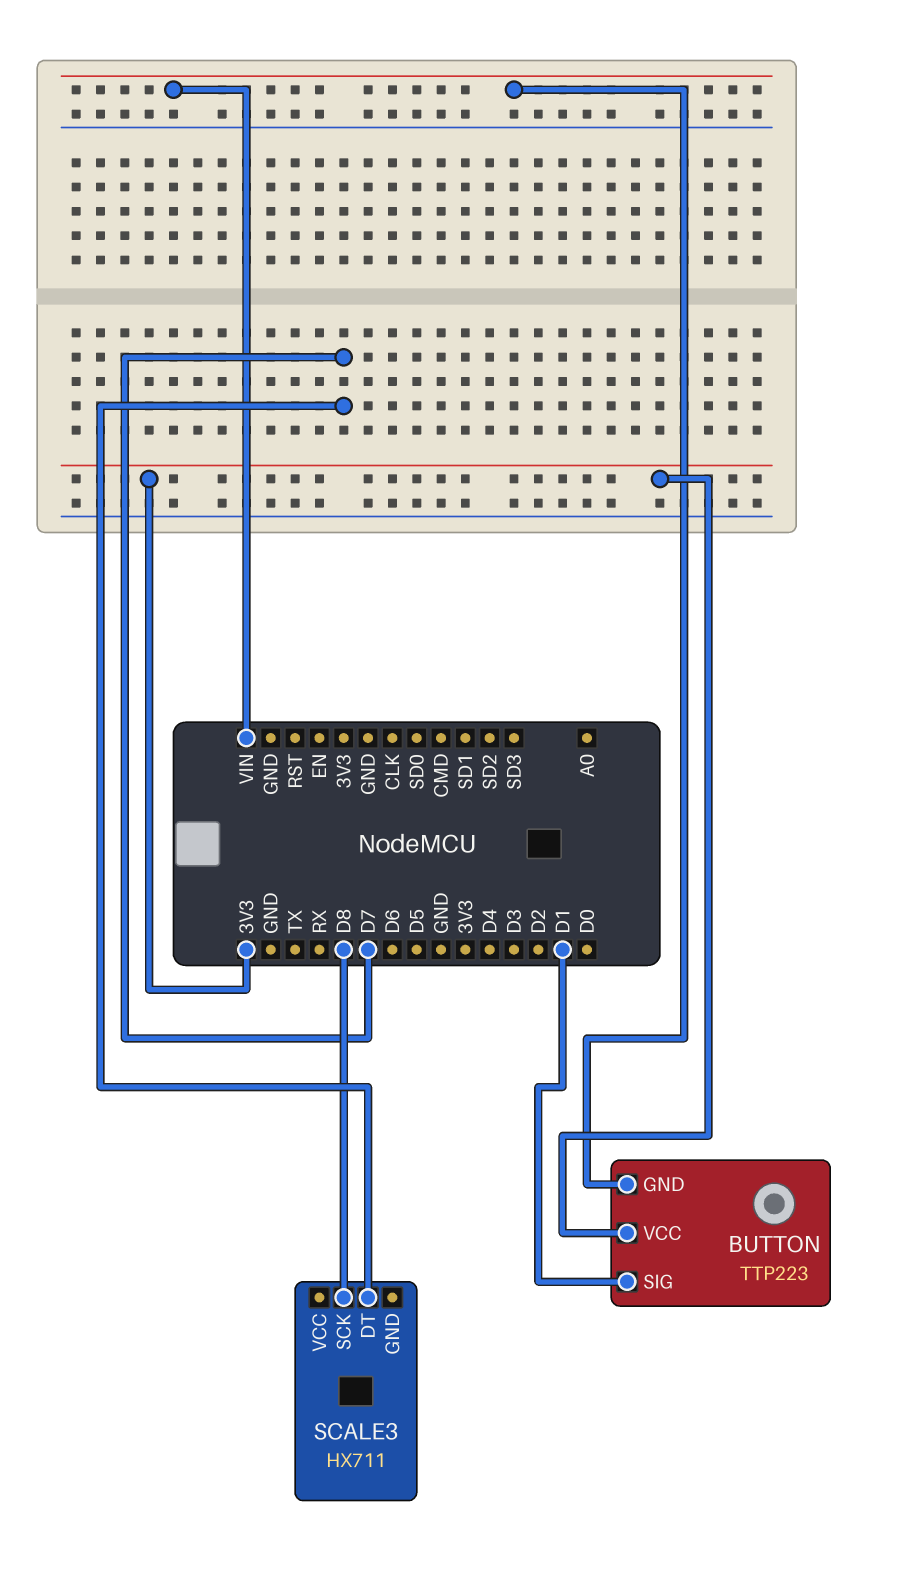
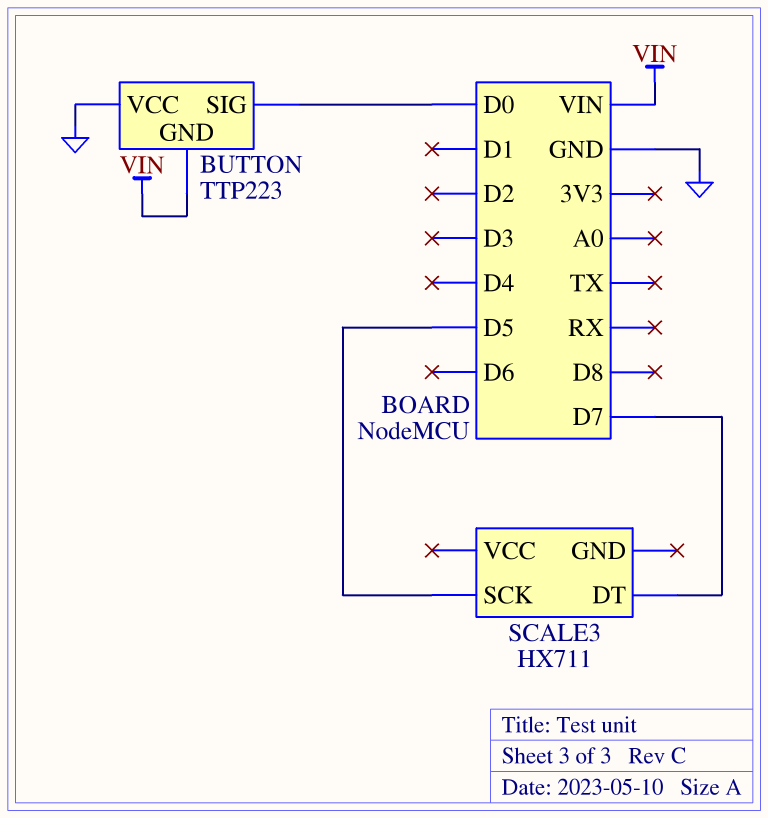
BUTTON pin SIG: D1 -> D0
BUTTON pin VCC: 3V3 -> GND
SCALE3 pin SCK: D8 -> D5

